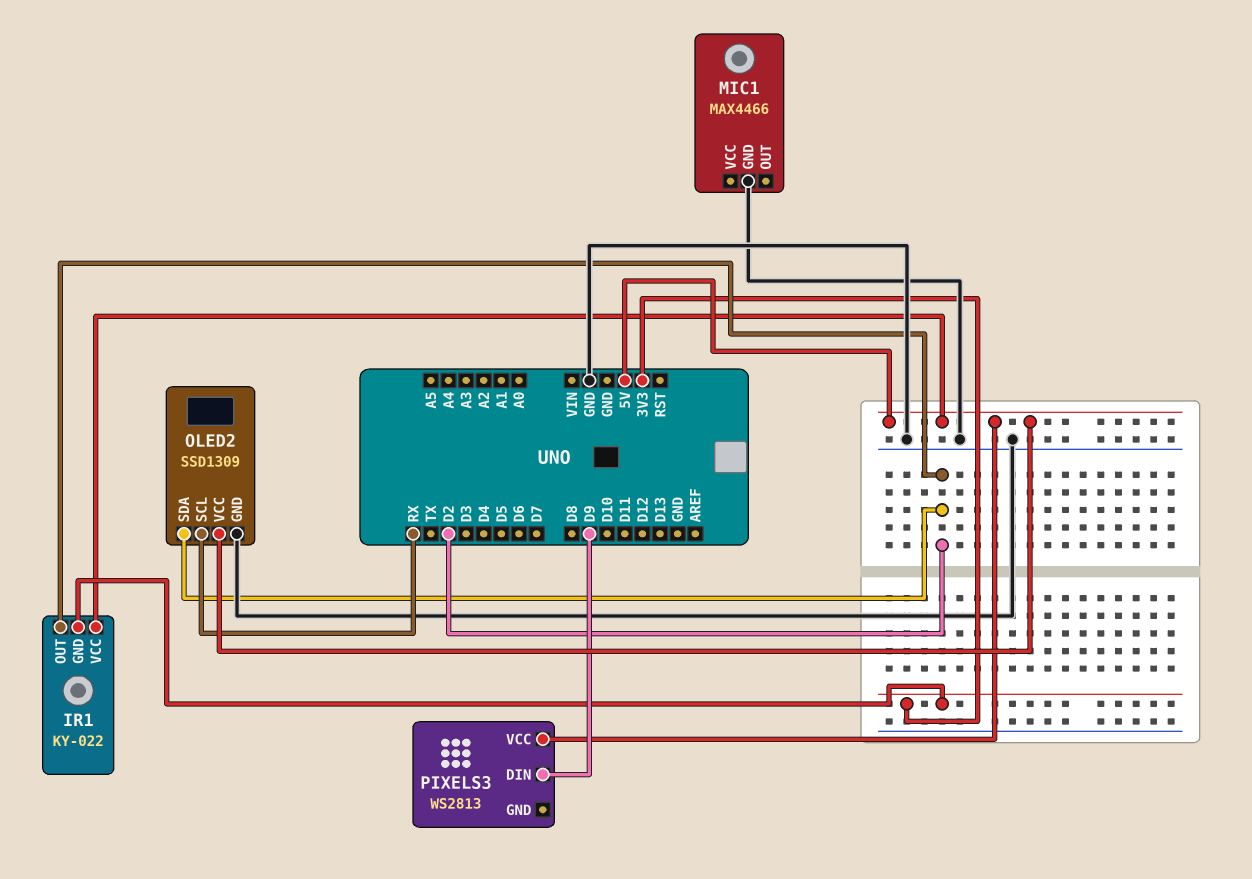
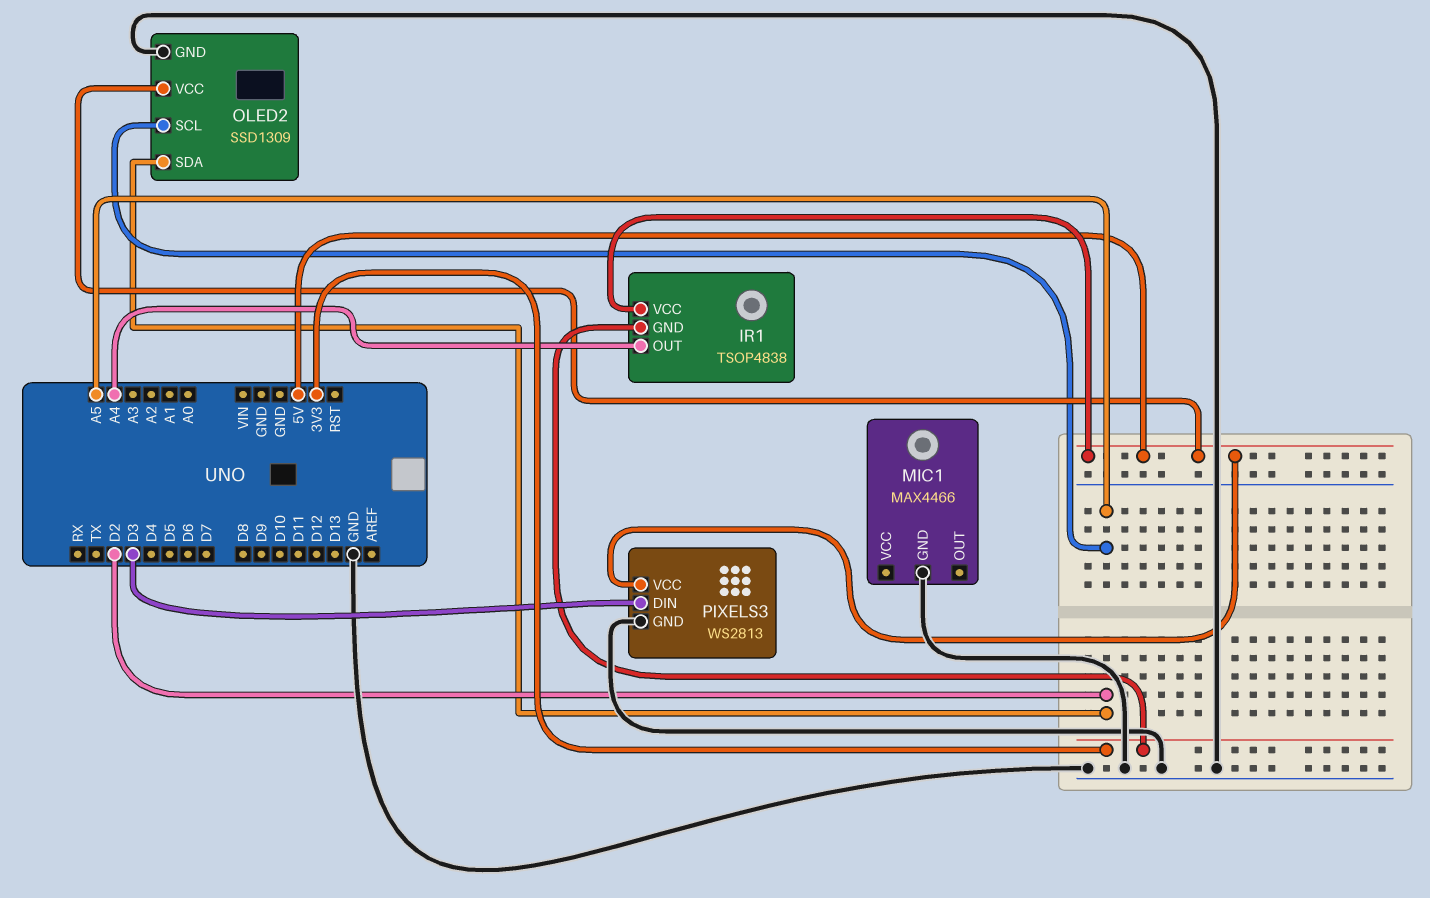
IR1: KY-022 -> TSOP4838
IR1 pin OUT: D2 -> A4
OLED2 pin SCL: RX -> A5
PIXELS3 pin DIN: D9 -> D3
PIXELS3 pin GND: none -> GND

